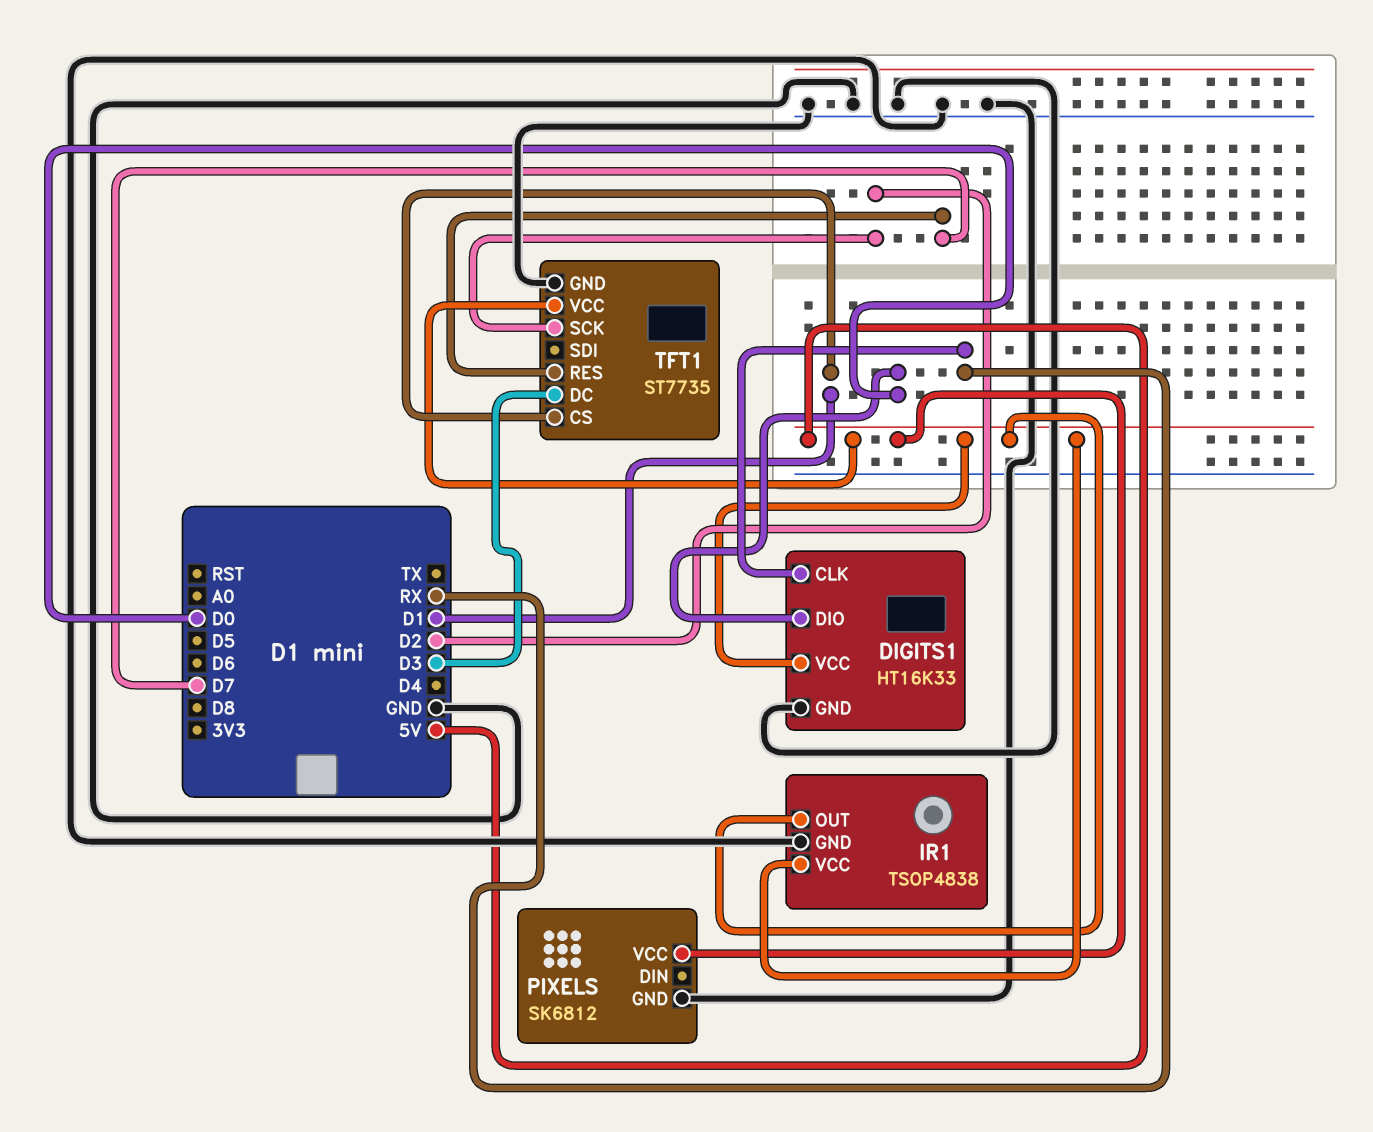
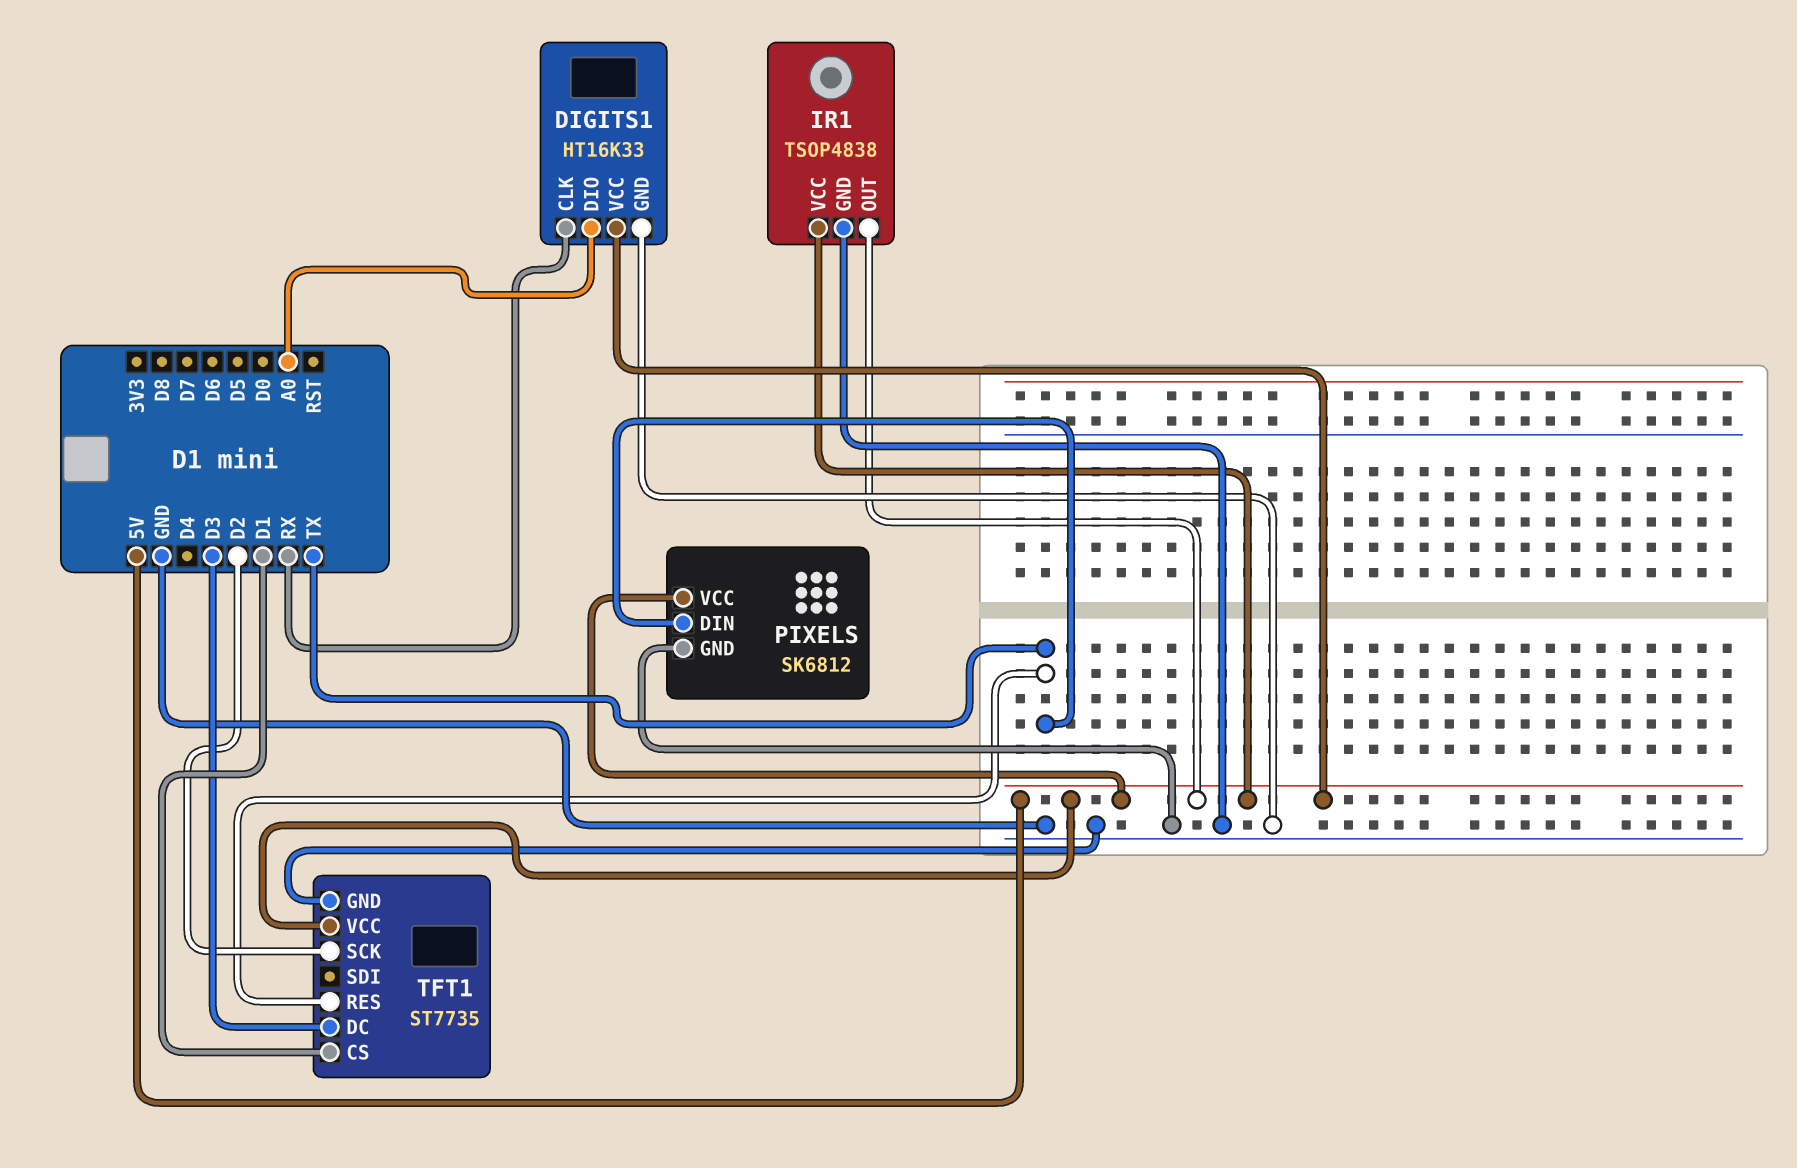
DIGITS1 pin DIO: D0 -> A0
PIXELS pin DIN: none -> TX
TFT1 pin RES: D7 -> TX

